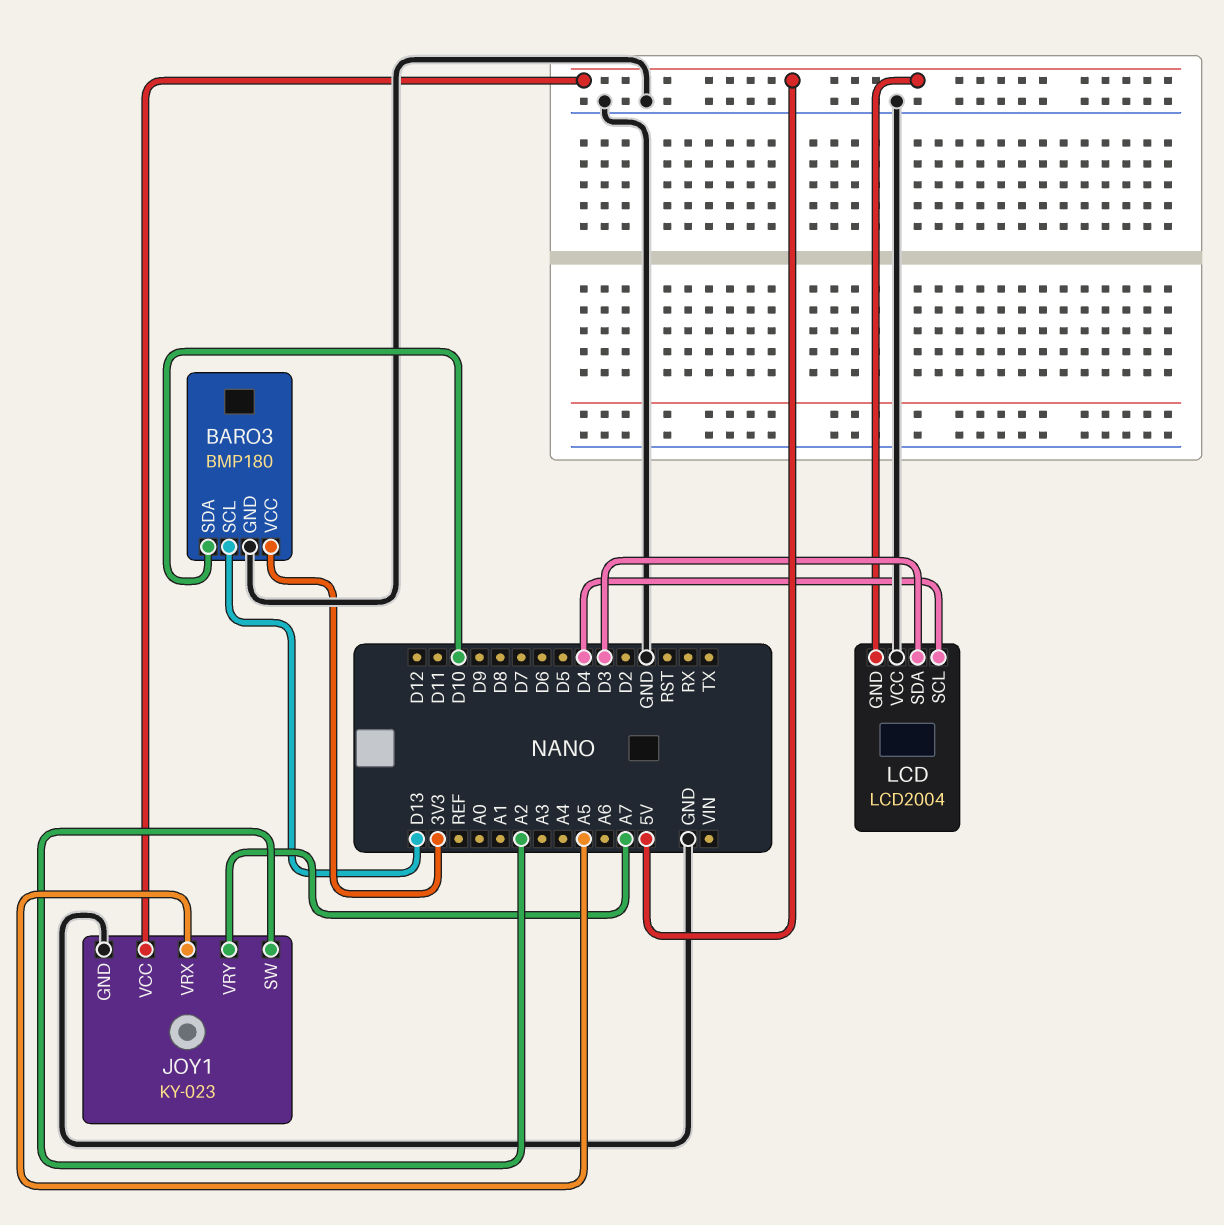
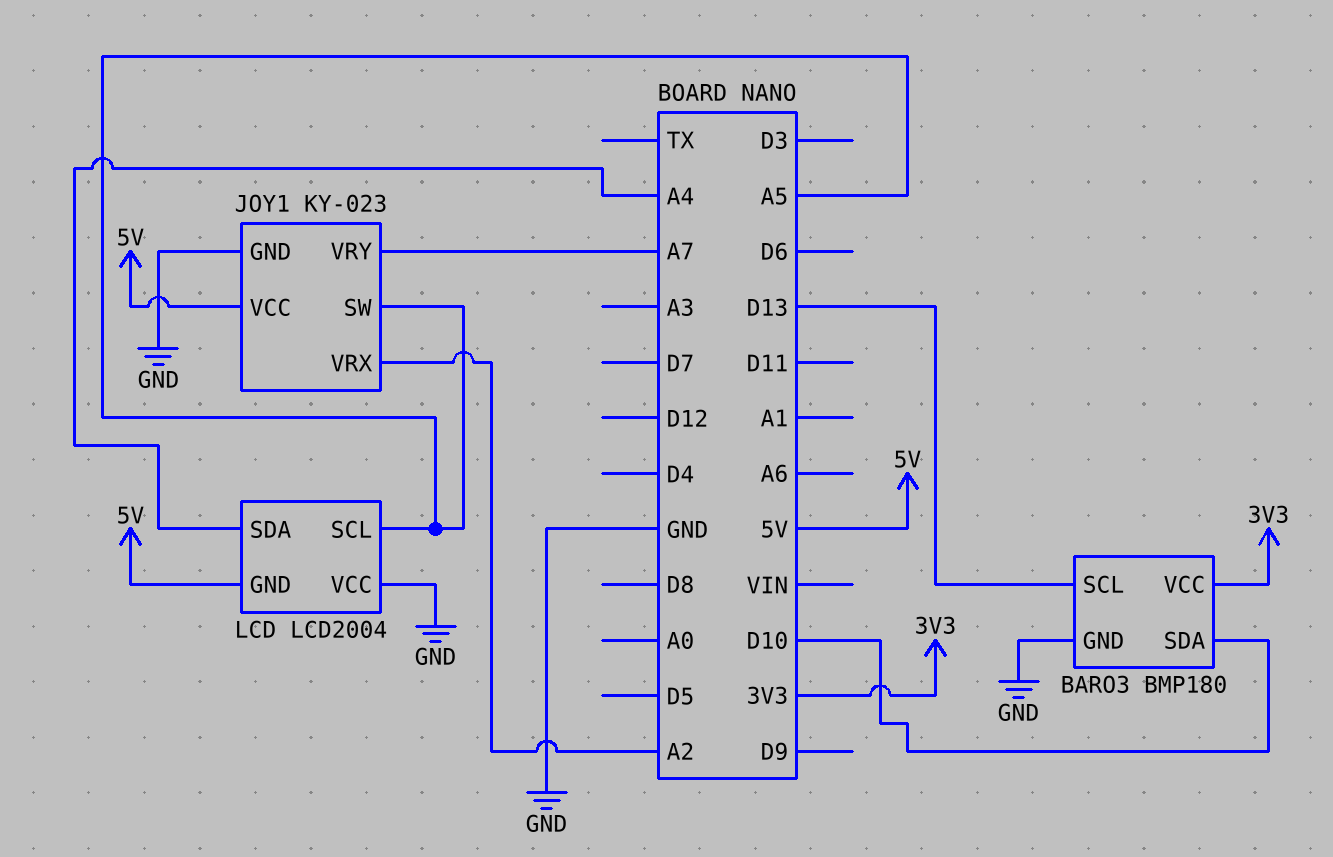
JOY1 pin SW: A2 -> A5
JOY1 pin VRX: A5 -> A2
LCD pin SCL: D4 -> A5
LCD pin SDA: D3 -> A4

